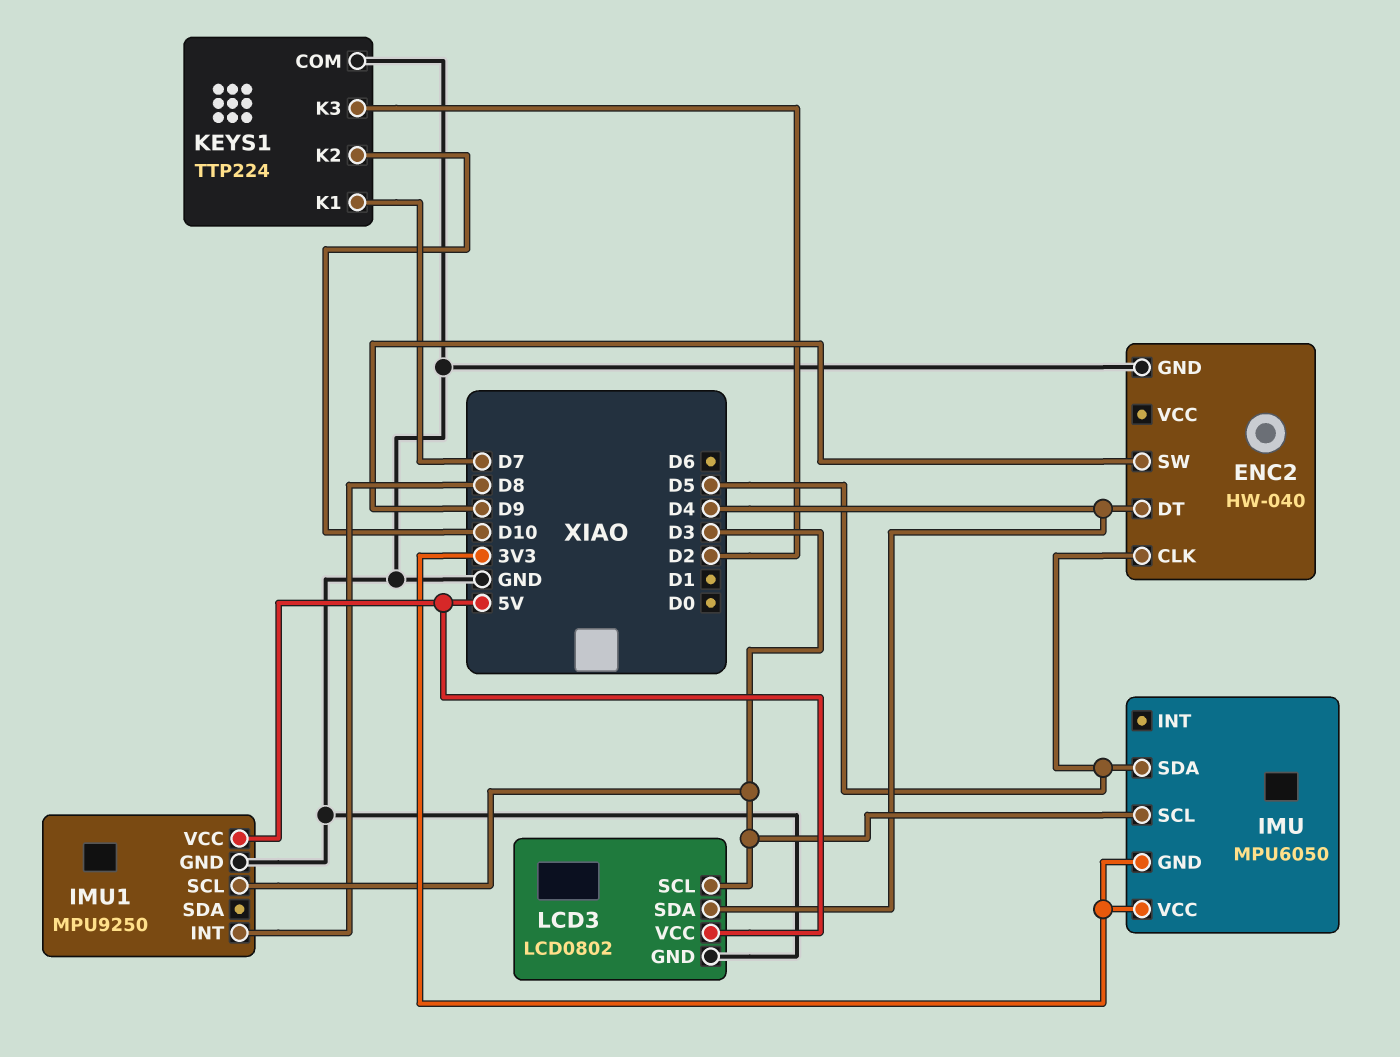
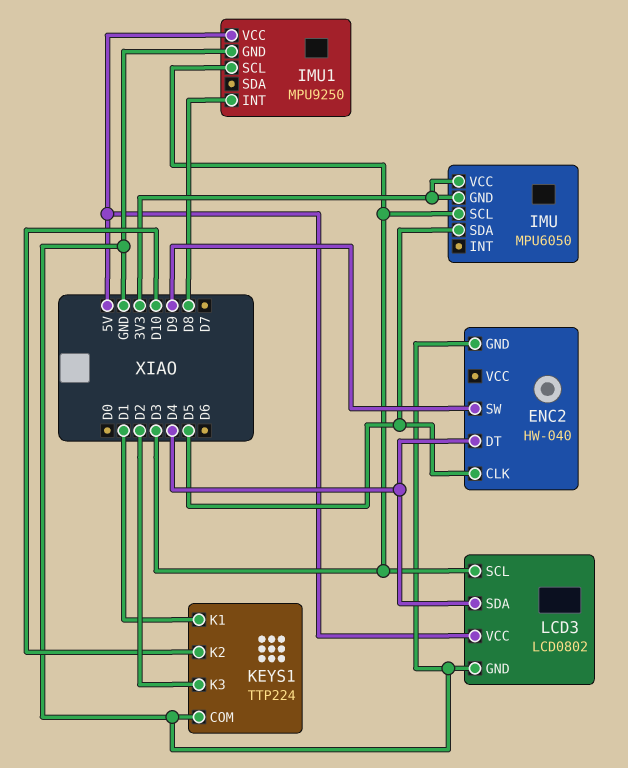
KEYS1 pin K1: D7 -> D1

